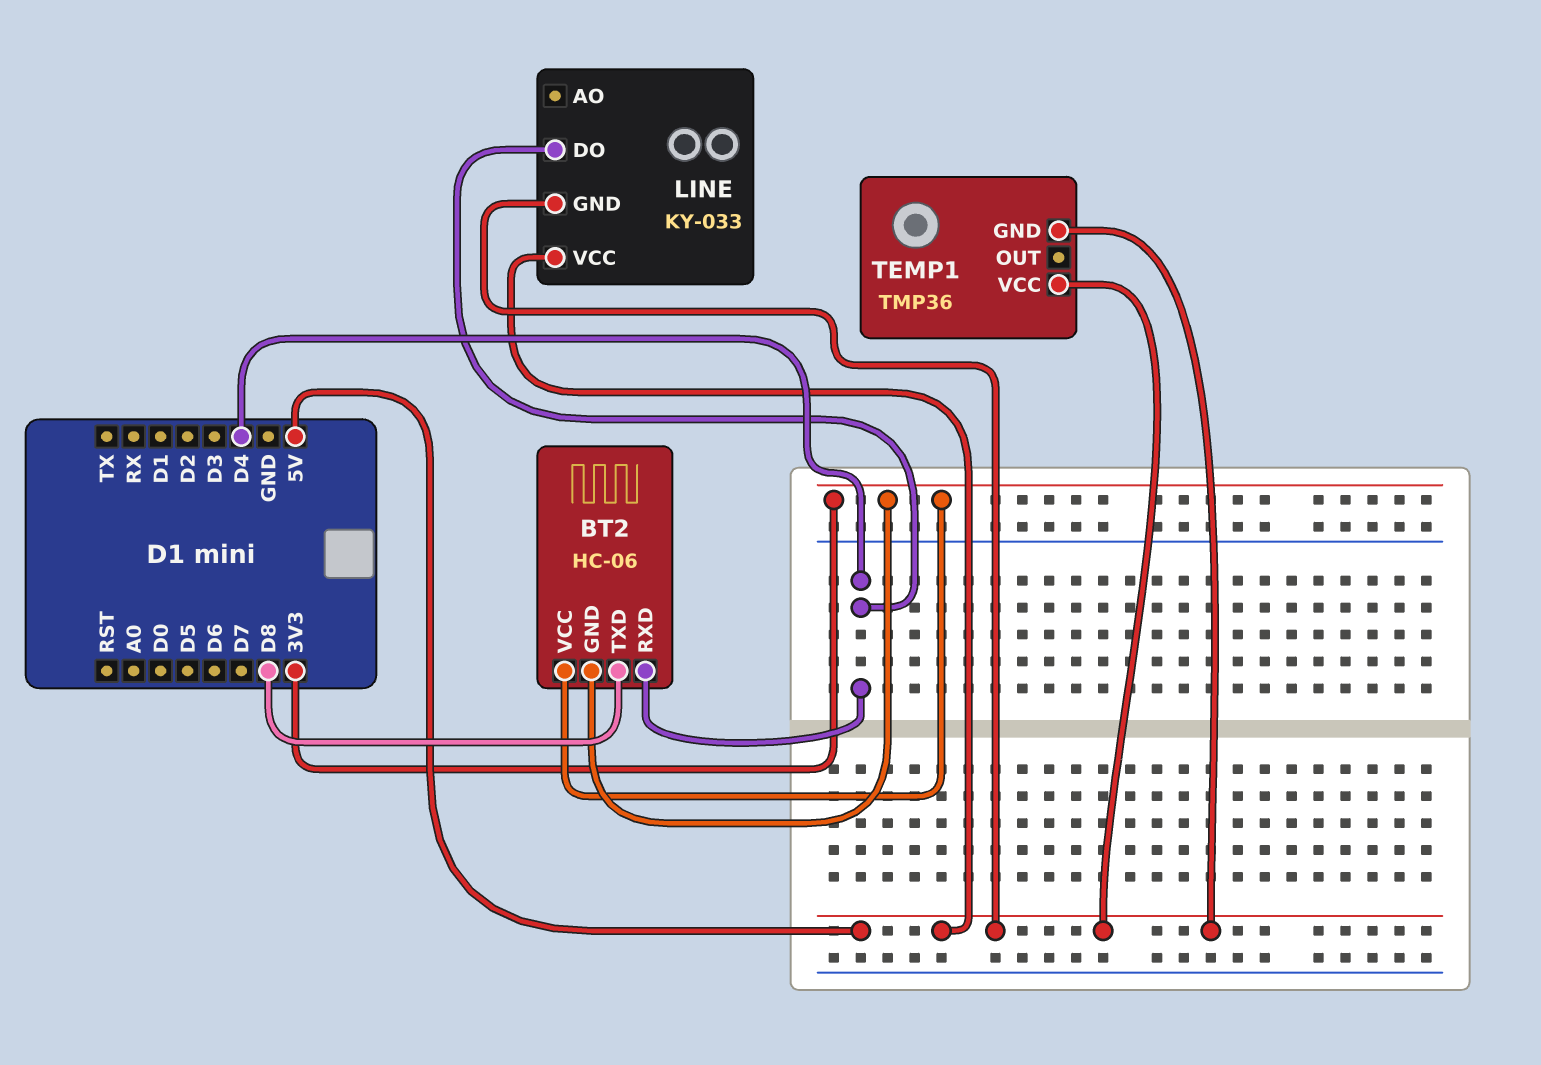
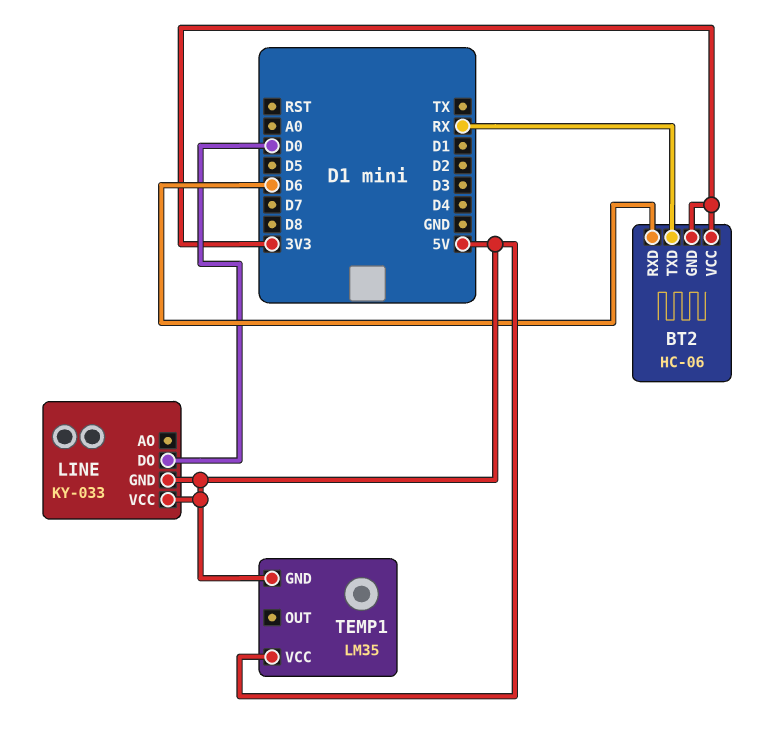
BT2 pin RXD: D4 -> D6
BT2 pin TXD: D8 -> RX
LINE pin DO: D4 -> D0
TEMP1: TMP36 -> LM35

